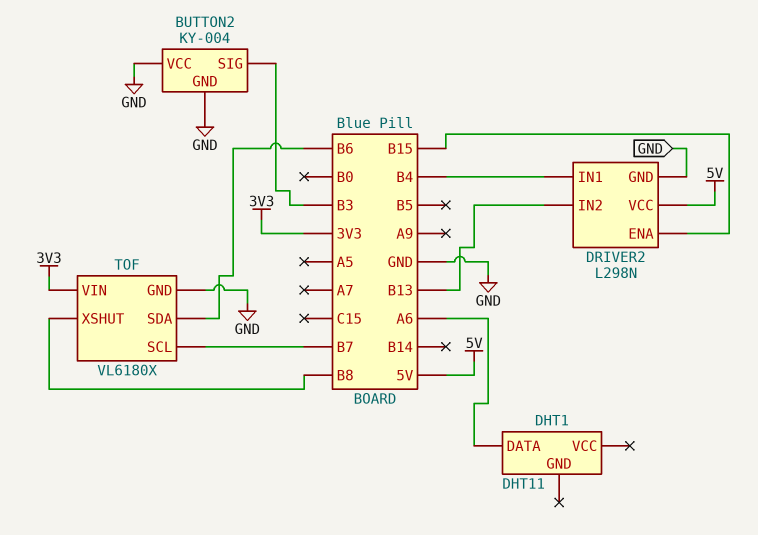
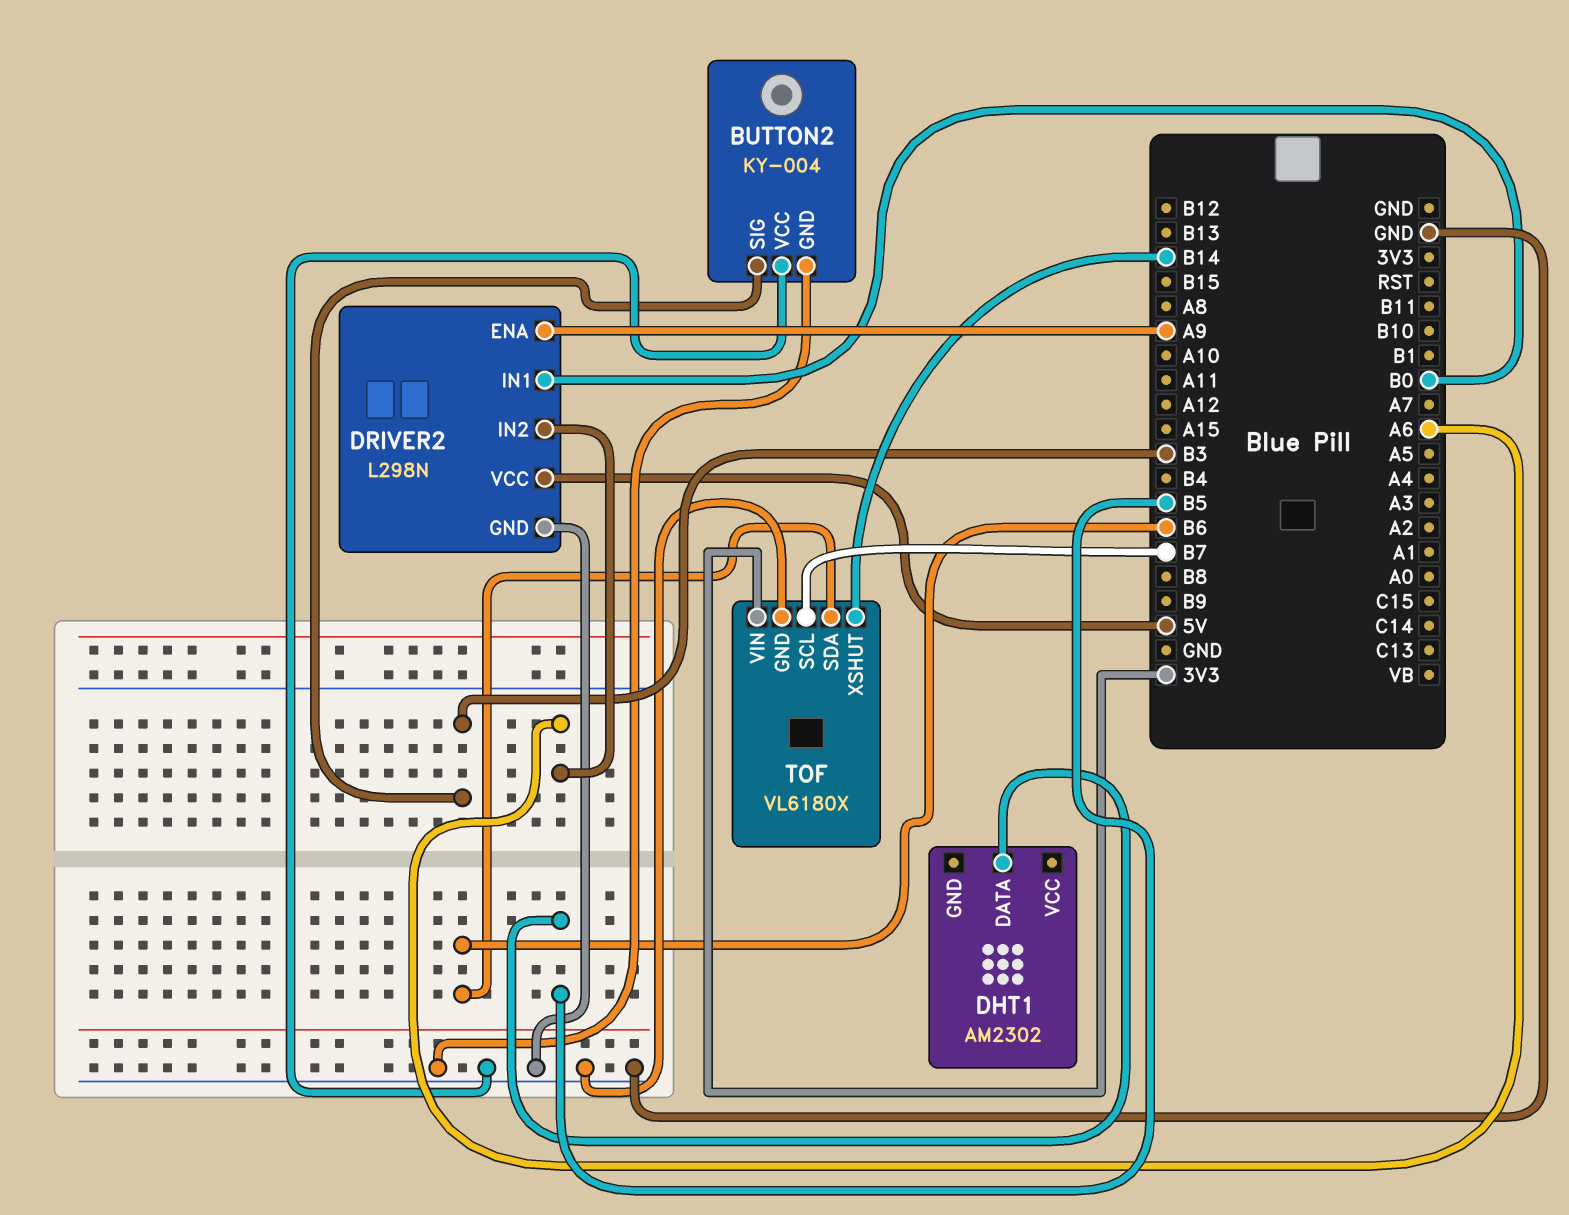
DHT1: DHT11 -> AM2302
DHT1 pin DATA: A6 -> B5
DRIVER2 pin ENA: B15 -> A9
DRIVER2 pin IN1: B4 -> B0
DRIVER2 pin IN2: B13 -> A6
TOF pin XSHUT: B8 -> B14

